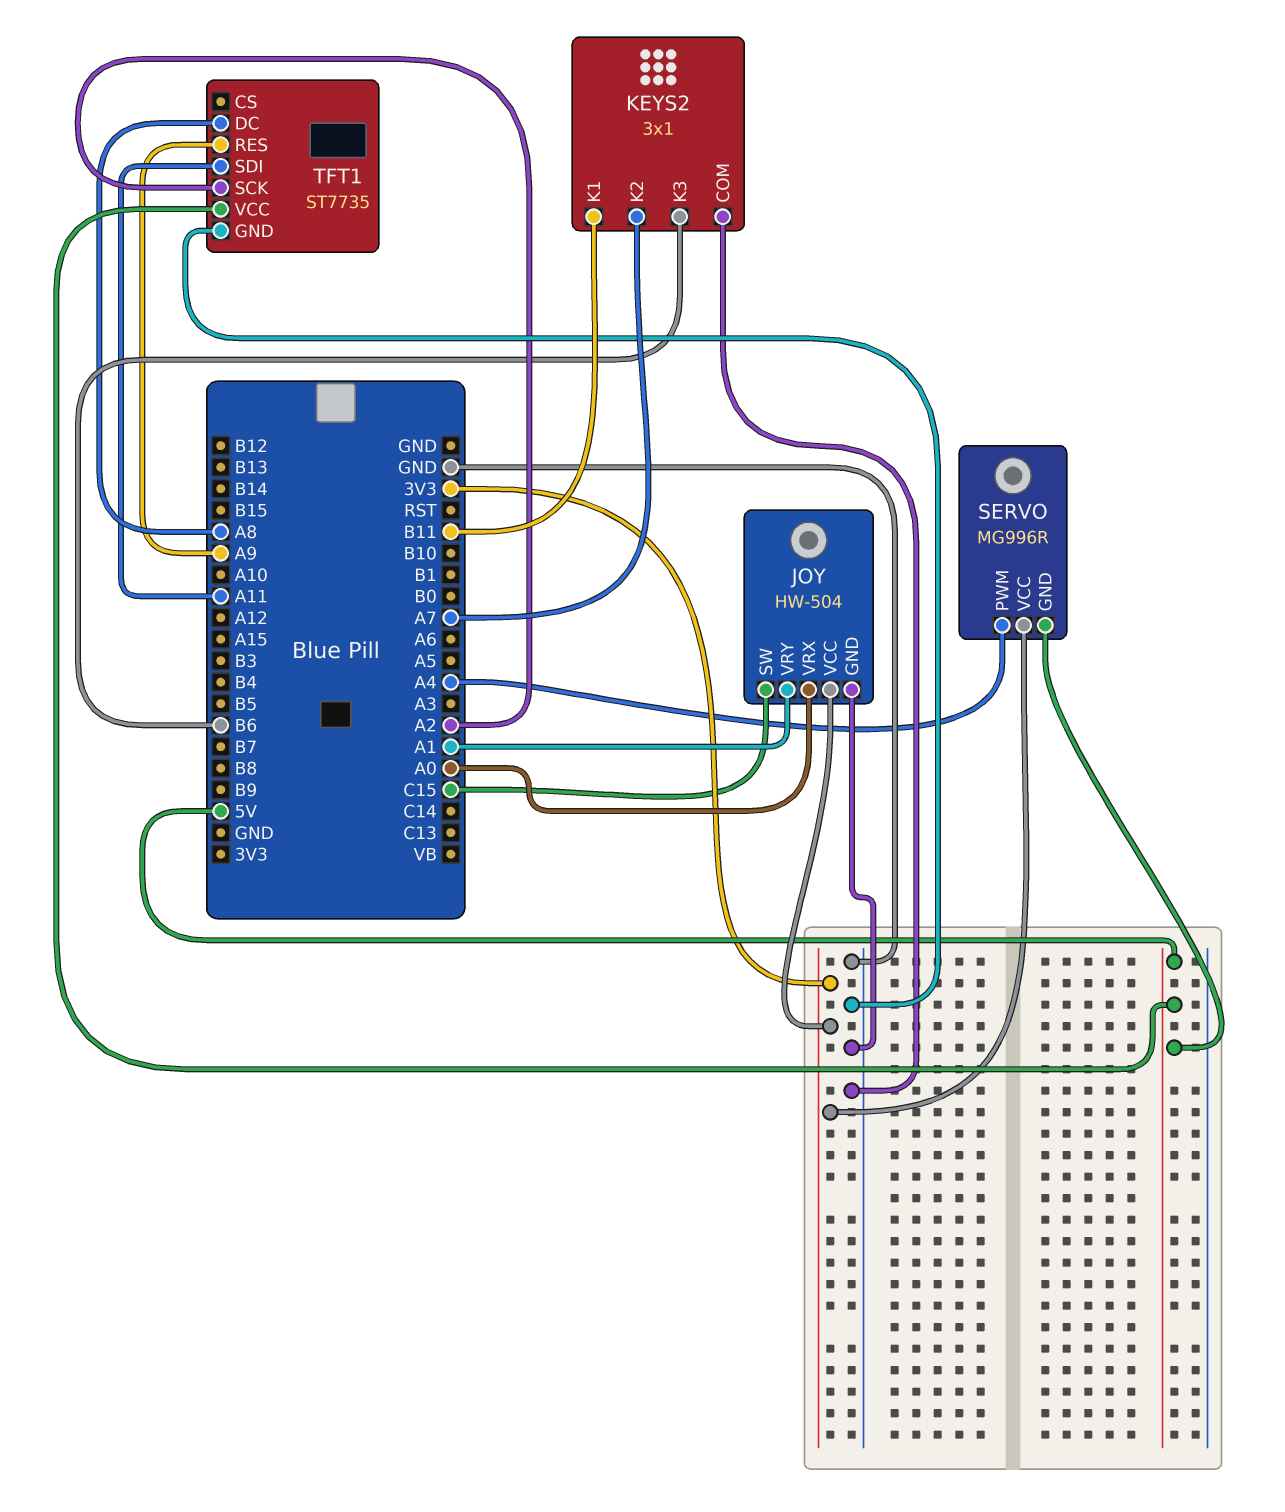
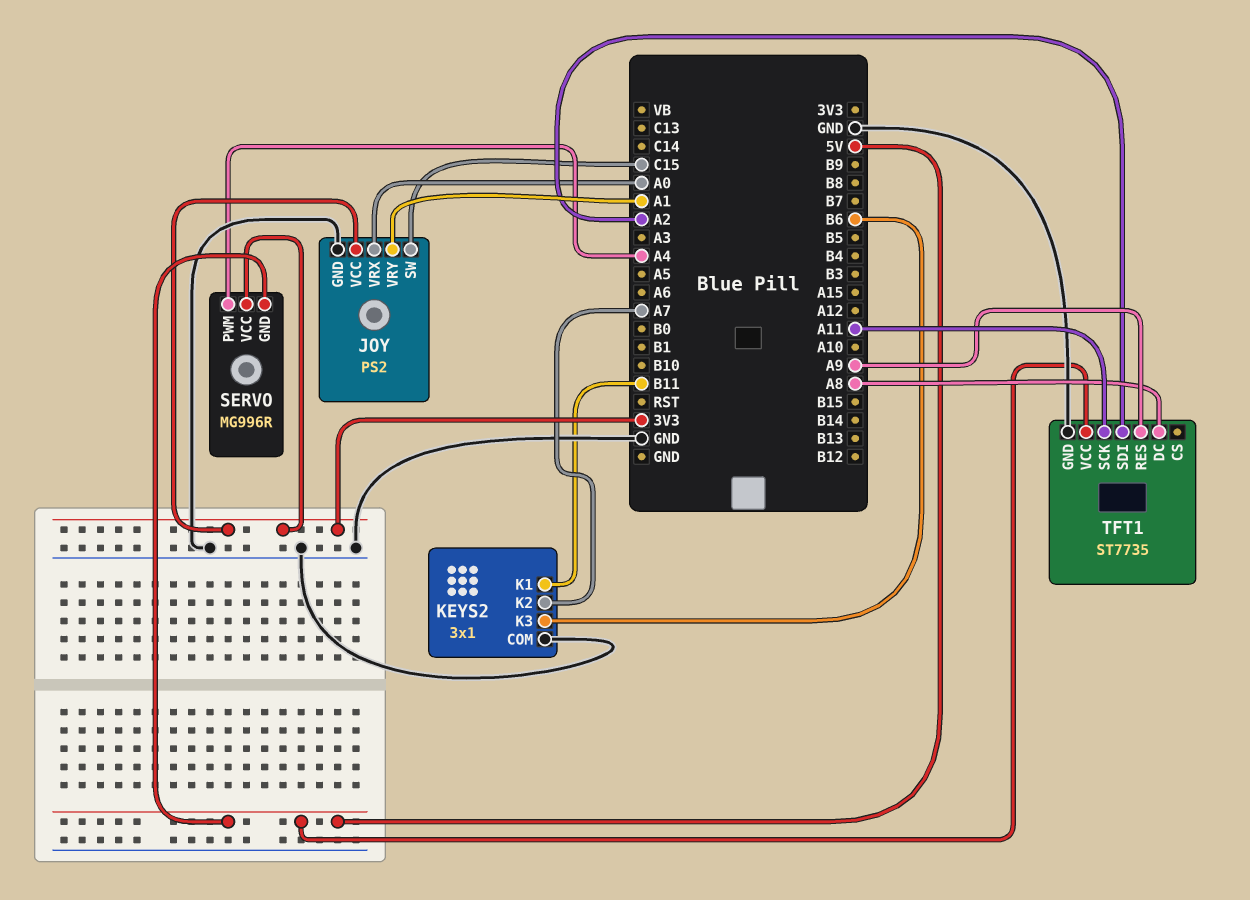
JOY: HW-504 -> PS2
TFT1 pin SCK: A2 -> A11
TFT1 pin SDI: A11 -> A2

